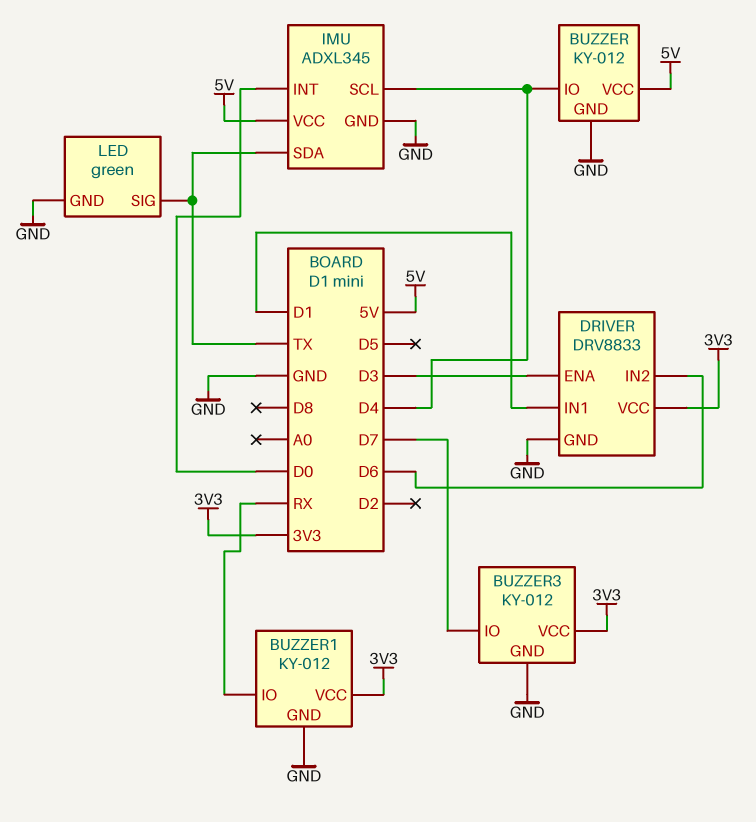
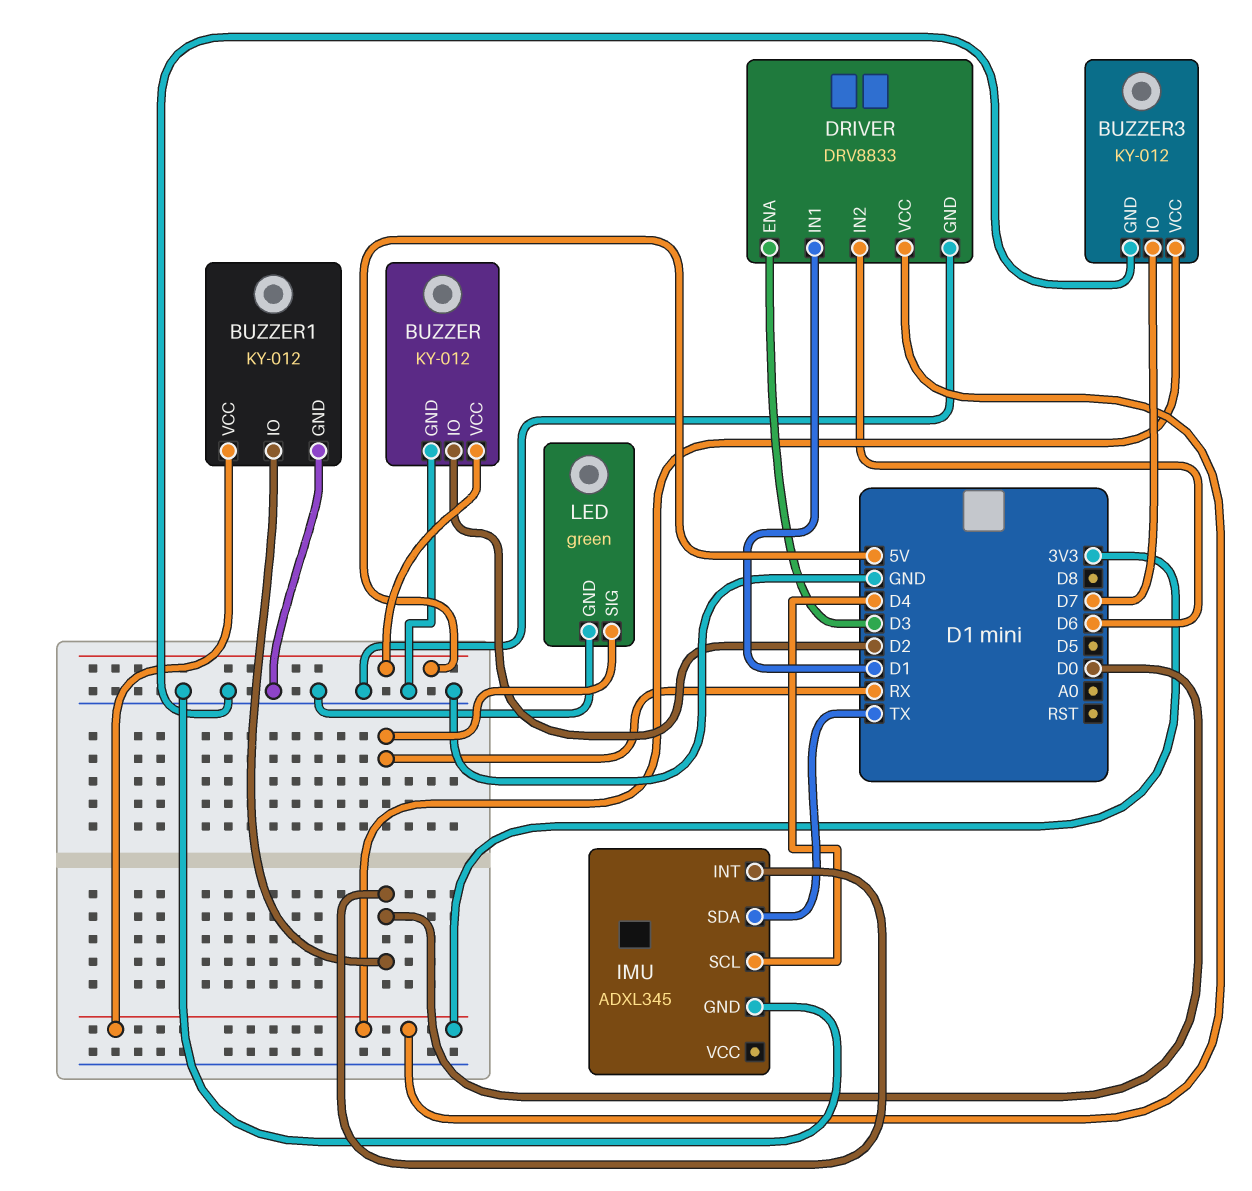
BUZZER pin IO: D4 -> D2
BUZZER1 pin IO: RX -> D0
IMU pin VCC: 5V -> none
LED pin SIG: TX -> RX

